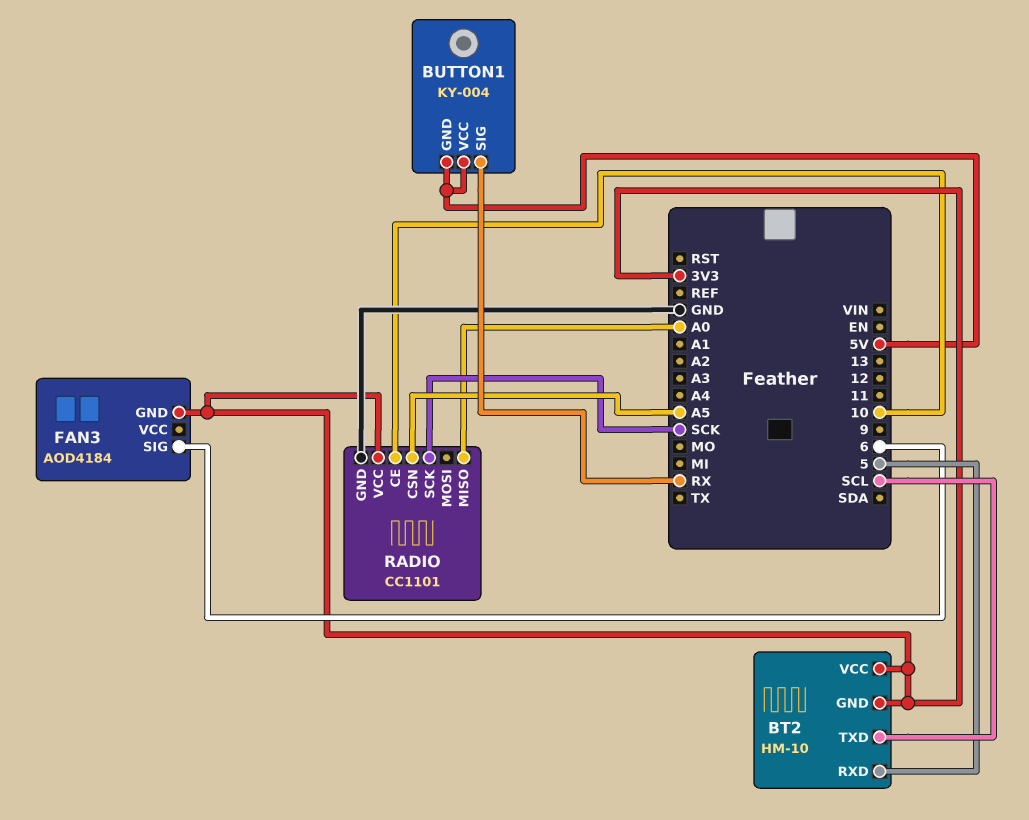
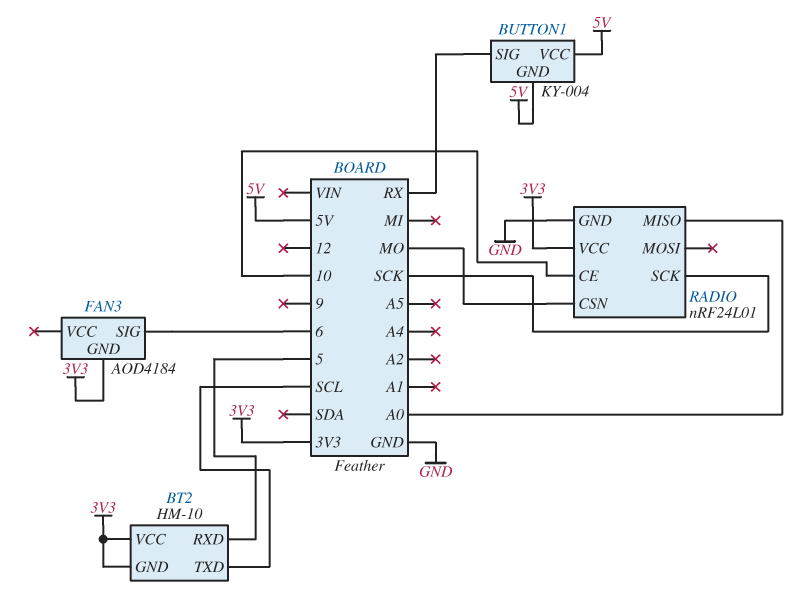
RADIO: CC1101 -> nRF24L01
RADIO pin CSN: A5 -> MO

